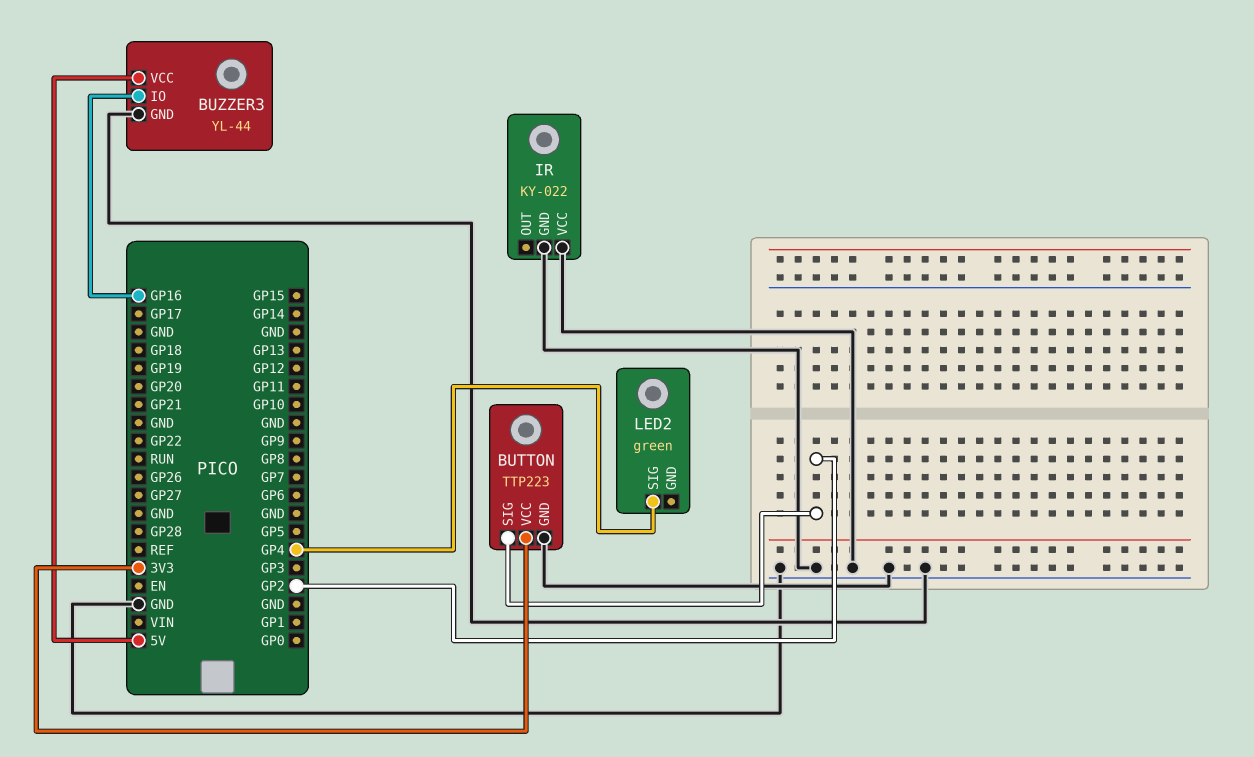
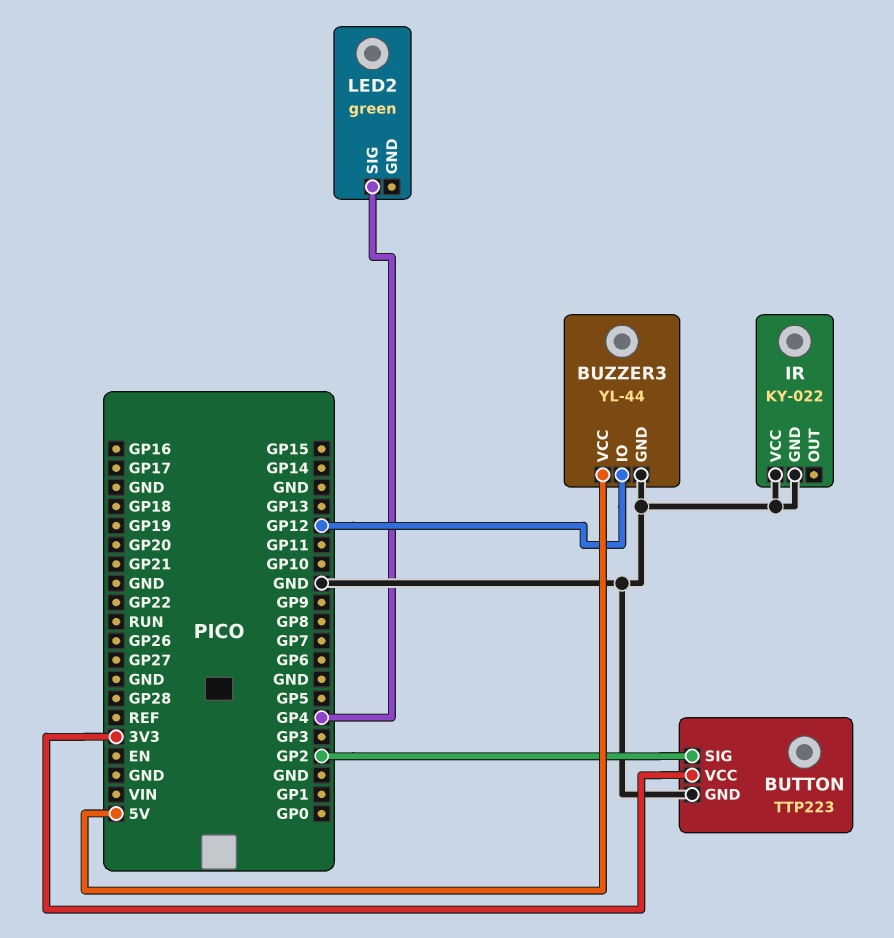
BUZZER3 pin IO: GP16 -> GP12

